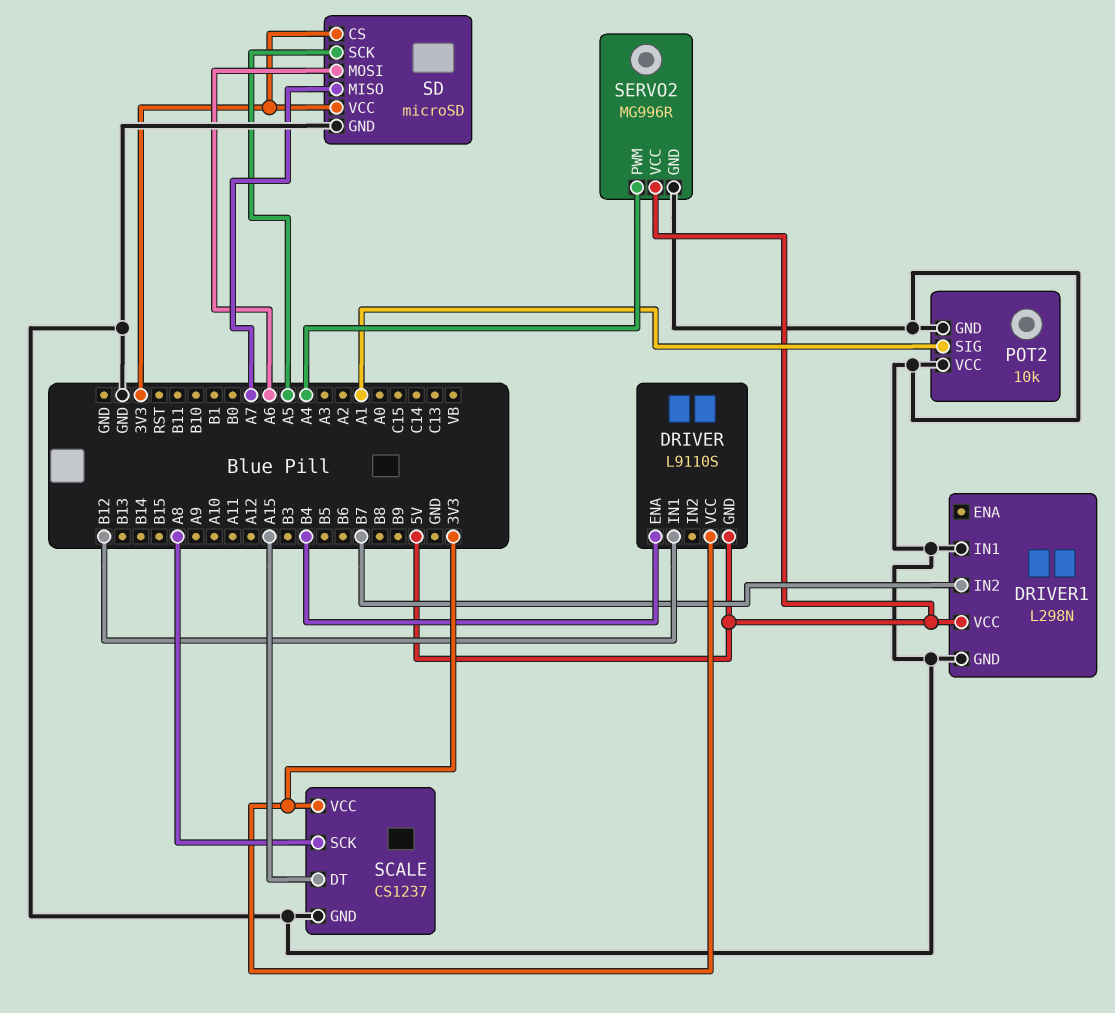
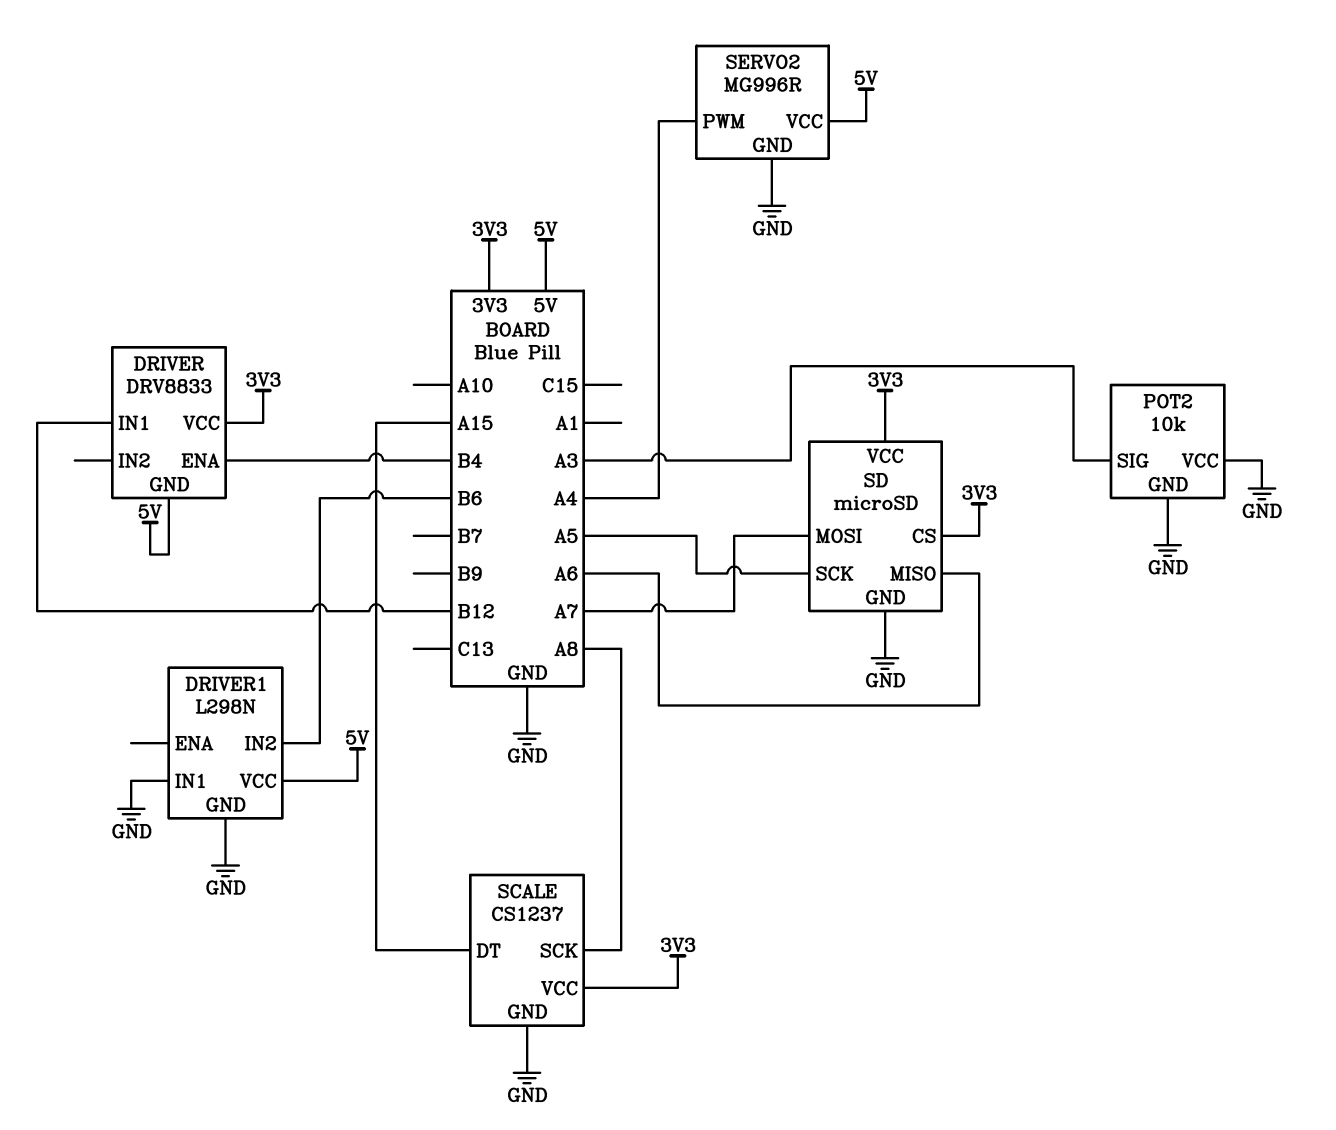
DRIVER: L9110S -> DRV8833
DRIVER1 pin IN2: B7 -> B6
POT2 pin SIG: A1 -> A3
SD pin MISO: A7 -> A6
SD pin MOSI: A6 -> A7

